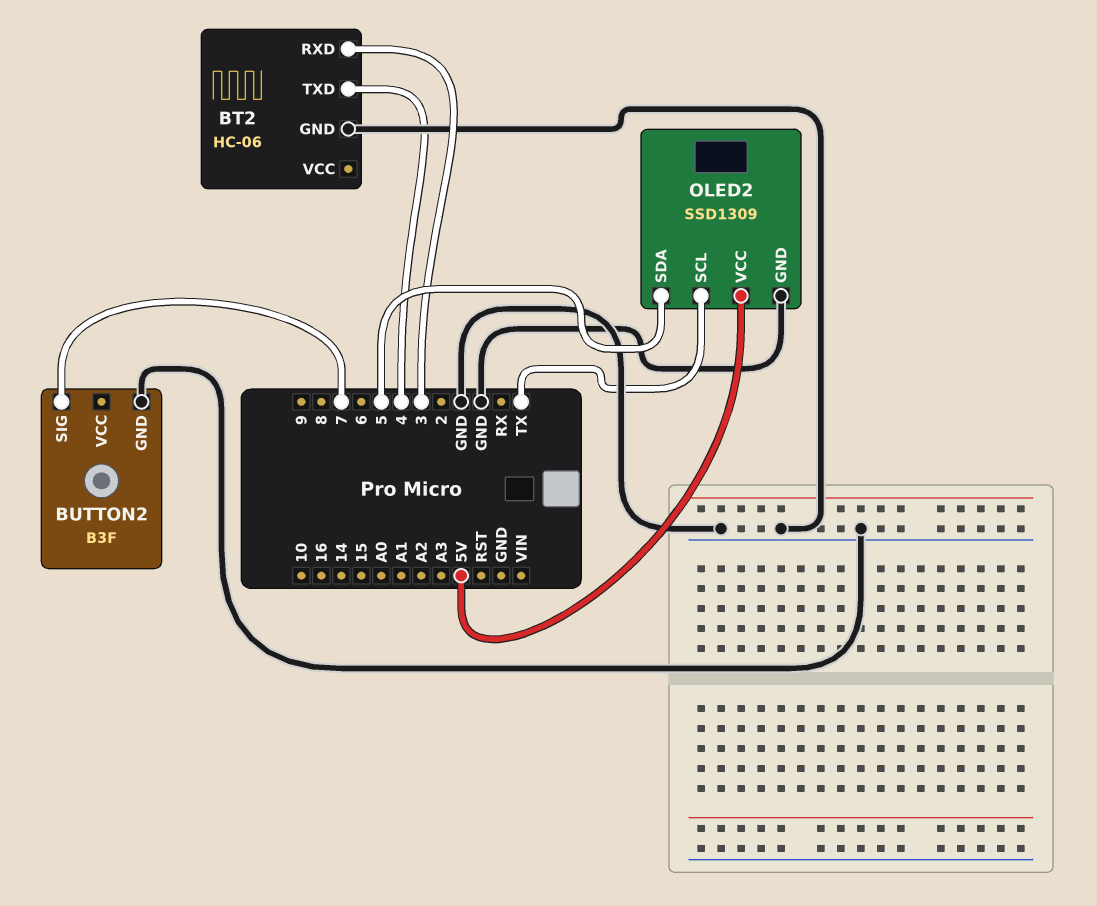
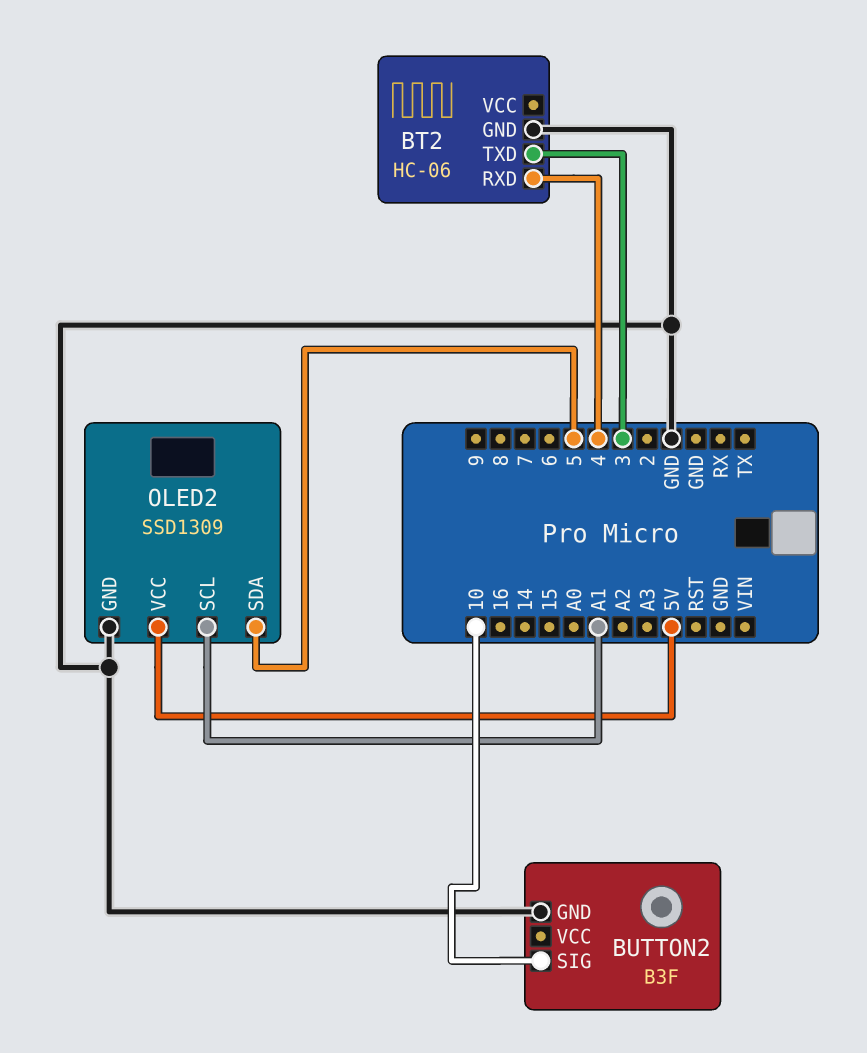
BT2 pin RXD: 3 -> 4
BT2 pin TXD: 4 -> 3
BUTTON2 pin SIG: 7 -> 10
OLED2 pin SCL: TX -> A1

